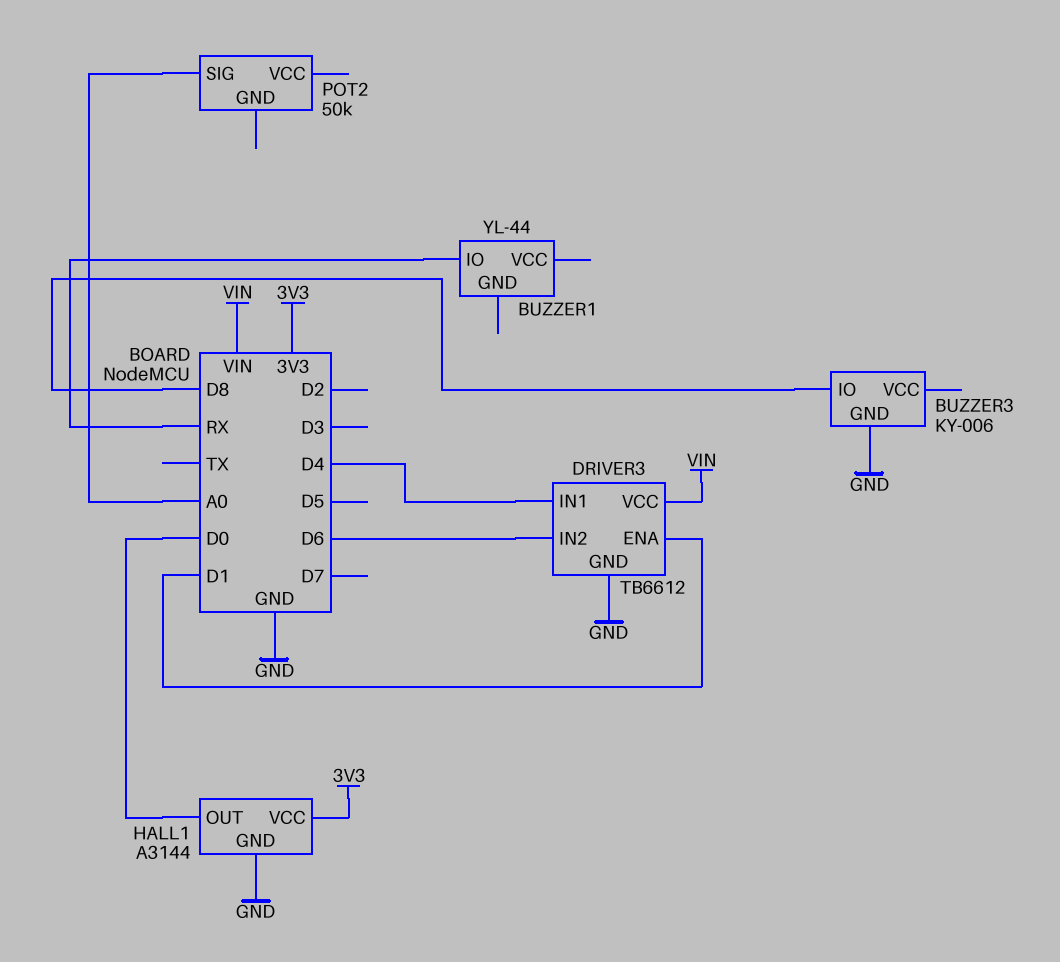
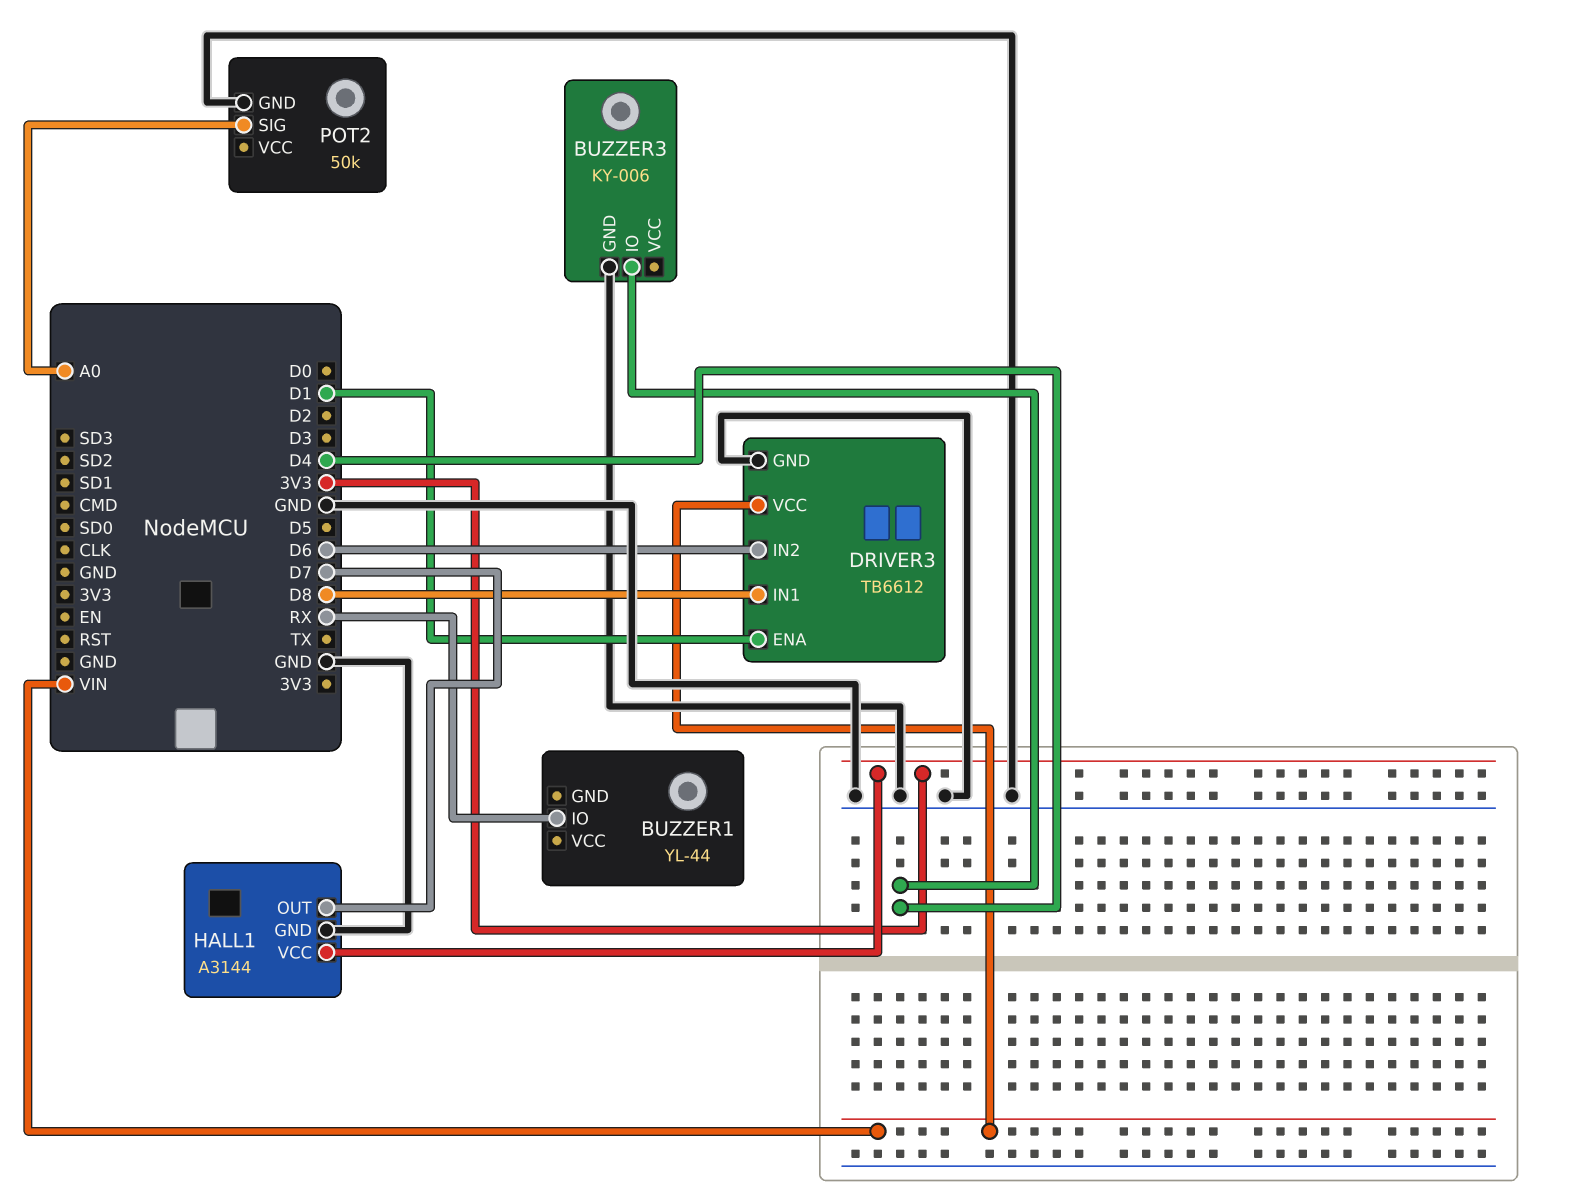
BUZZER3 pin IO: D8 -> D4
DRIVER3 pin IN1: D4 -> D8
HALL1 pin OUT: D0 -> D7
POT2 pin GND: none -> GND

